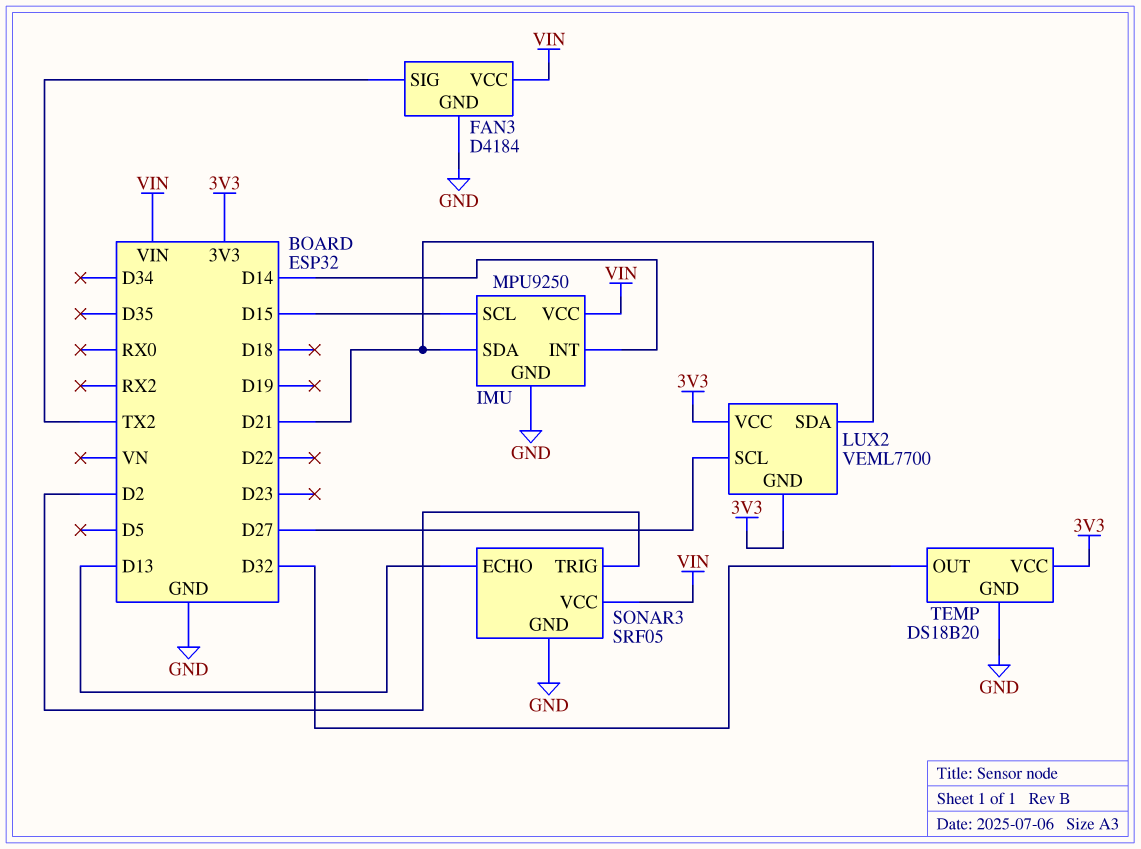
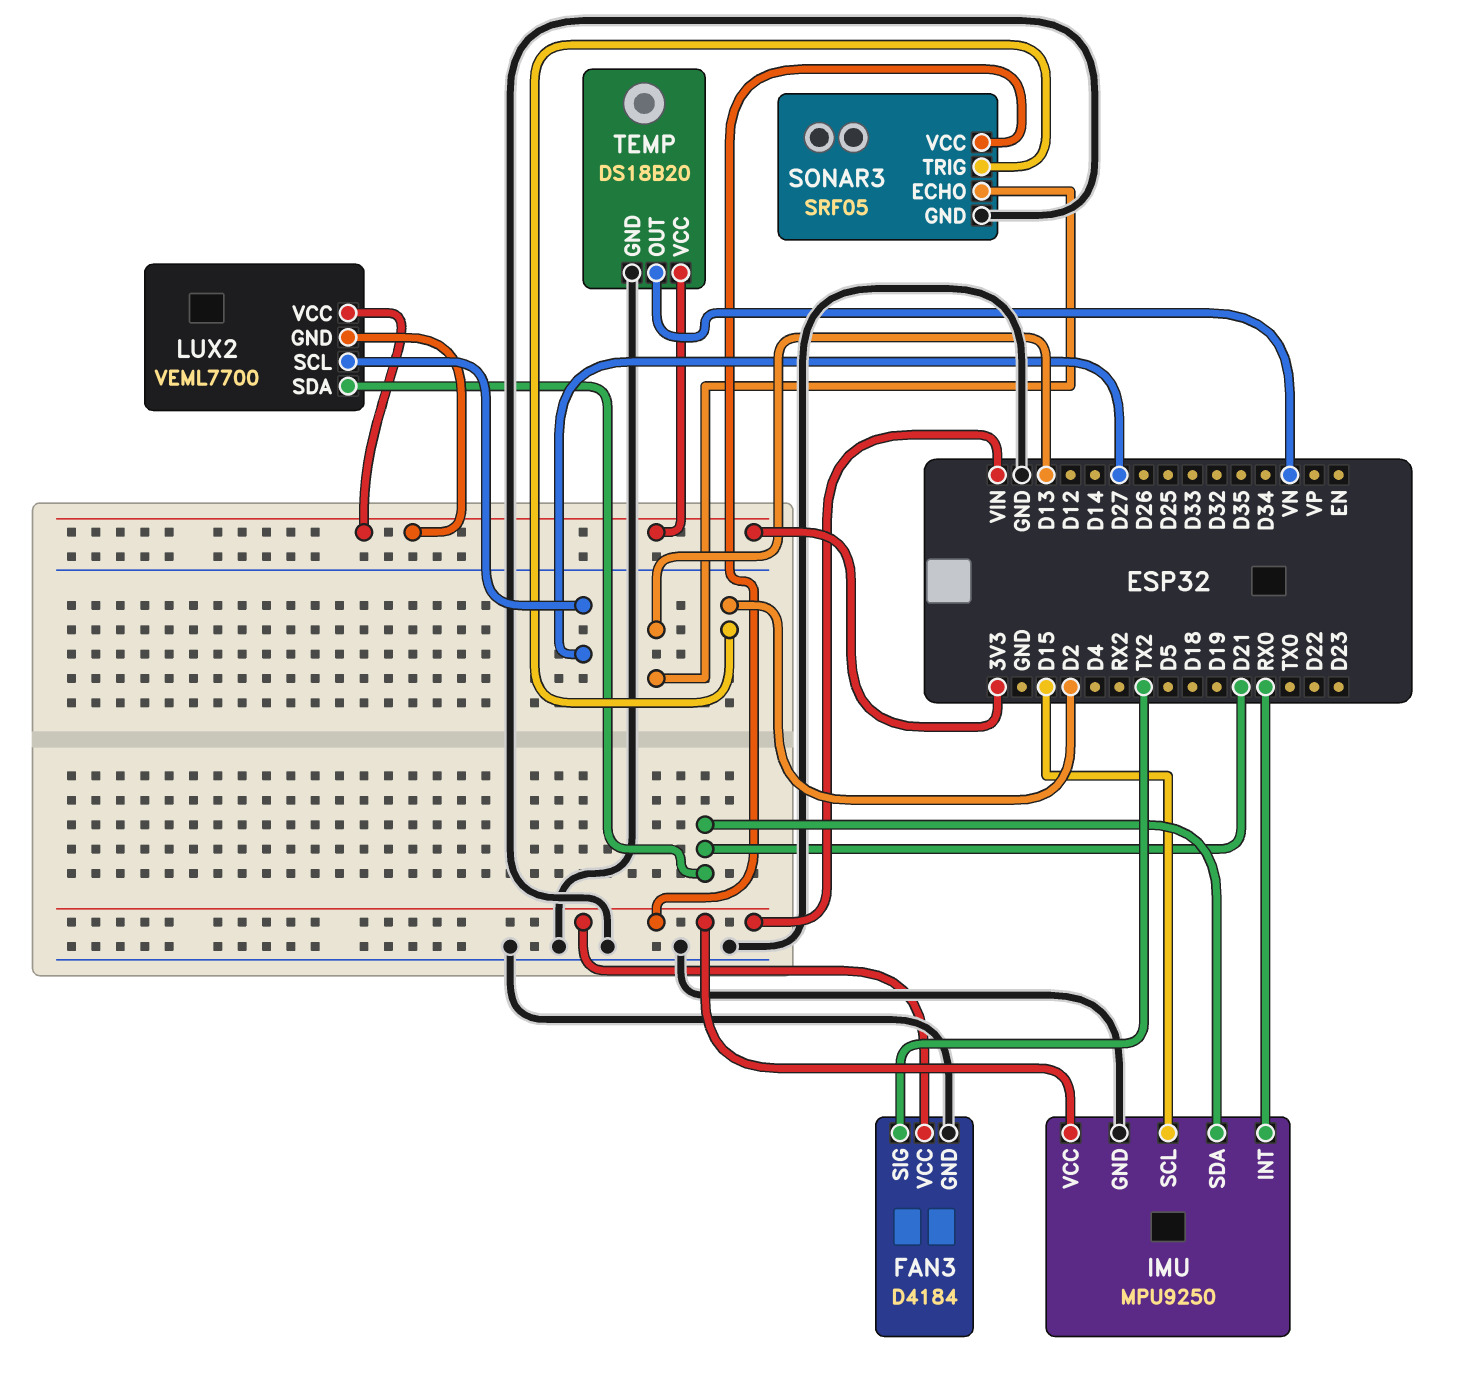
IMU pin INT: D14 -> RX0
TEMP pin OUT: D32 -> VN

